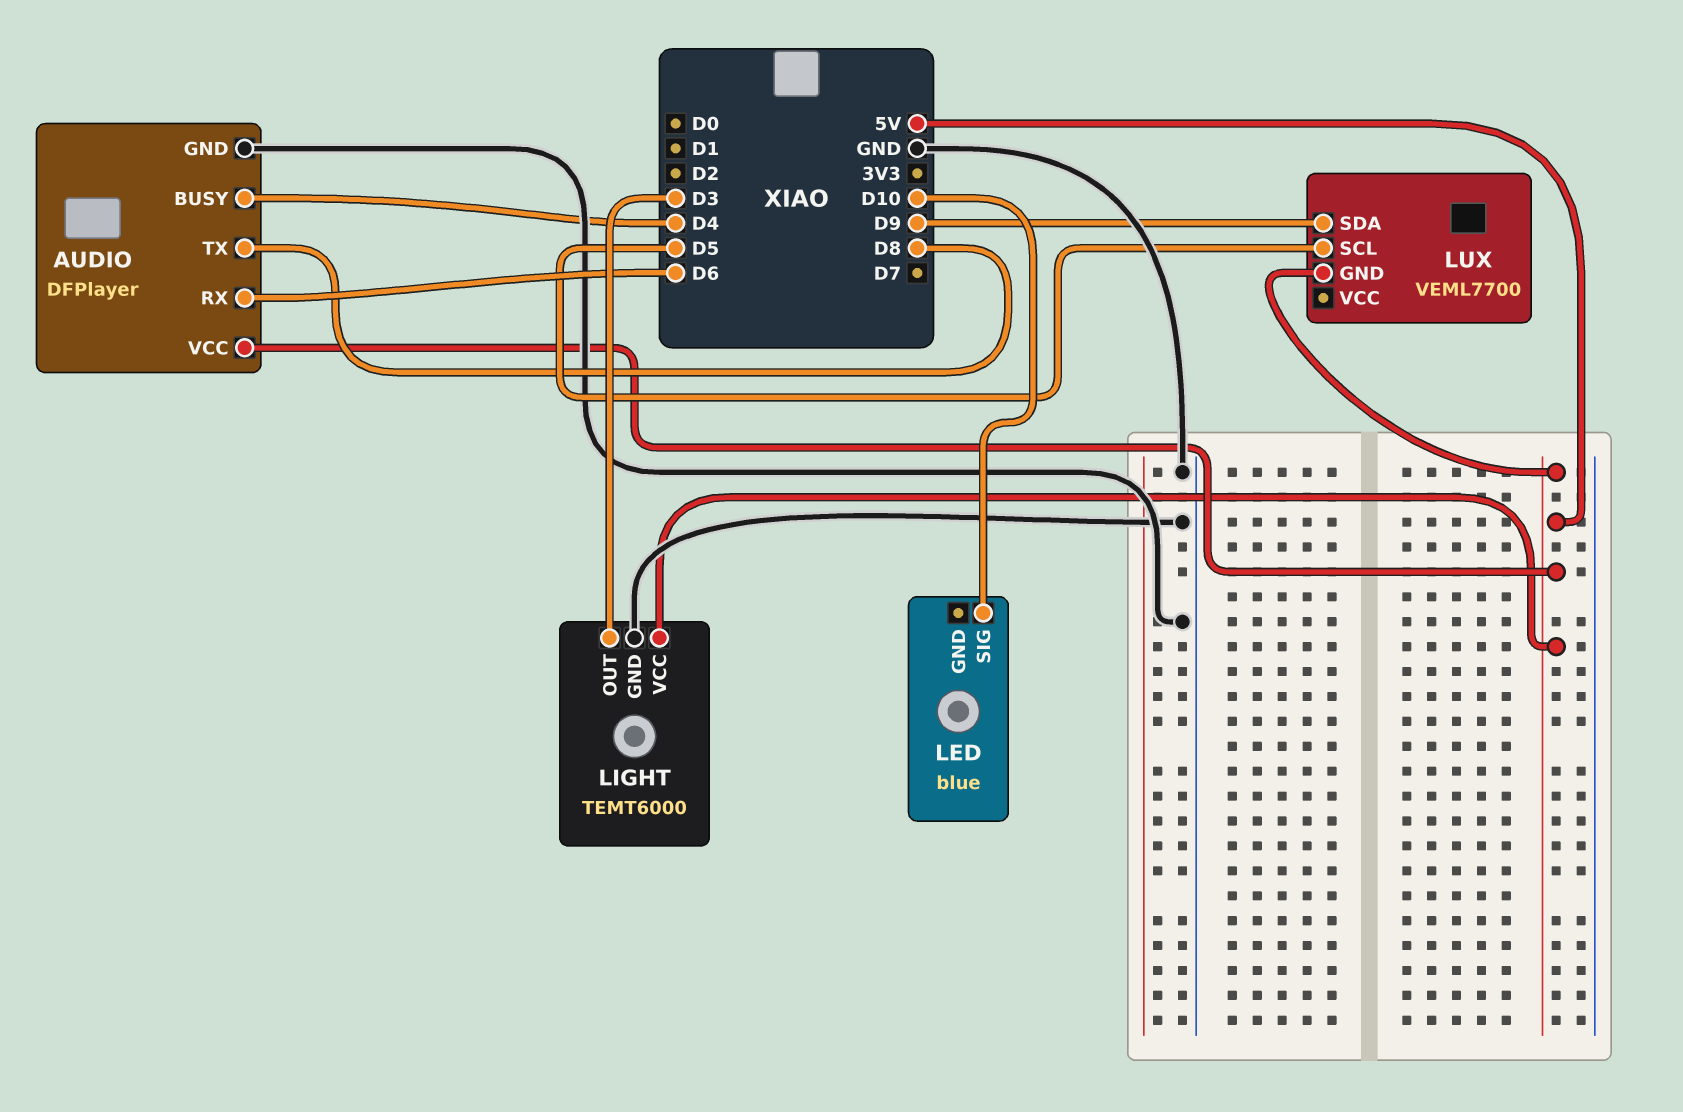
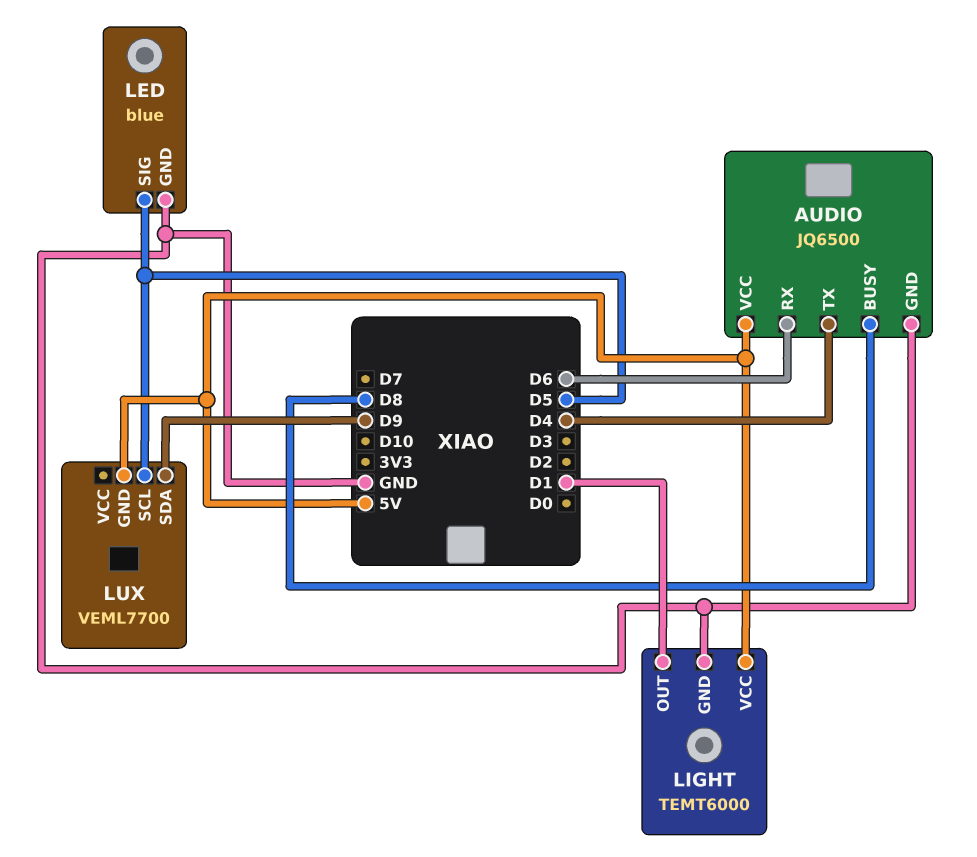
AUDIO: DFPlayer -> JQ6500
AUDIO pin BUSY: D4 -> D8
AUDIO pin TX: D8 -> D4
LED pin GND: none -> GND
LED pin SIG: D10 -> D5
LIGHT pin OUT: D3 -> D1

